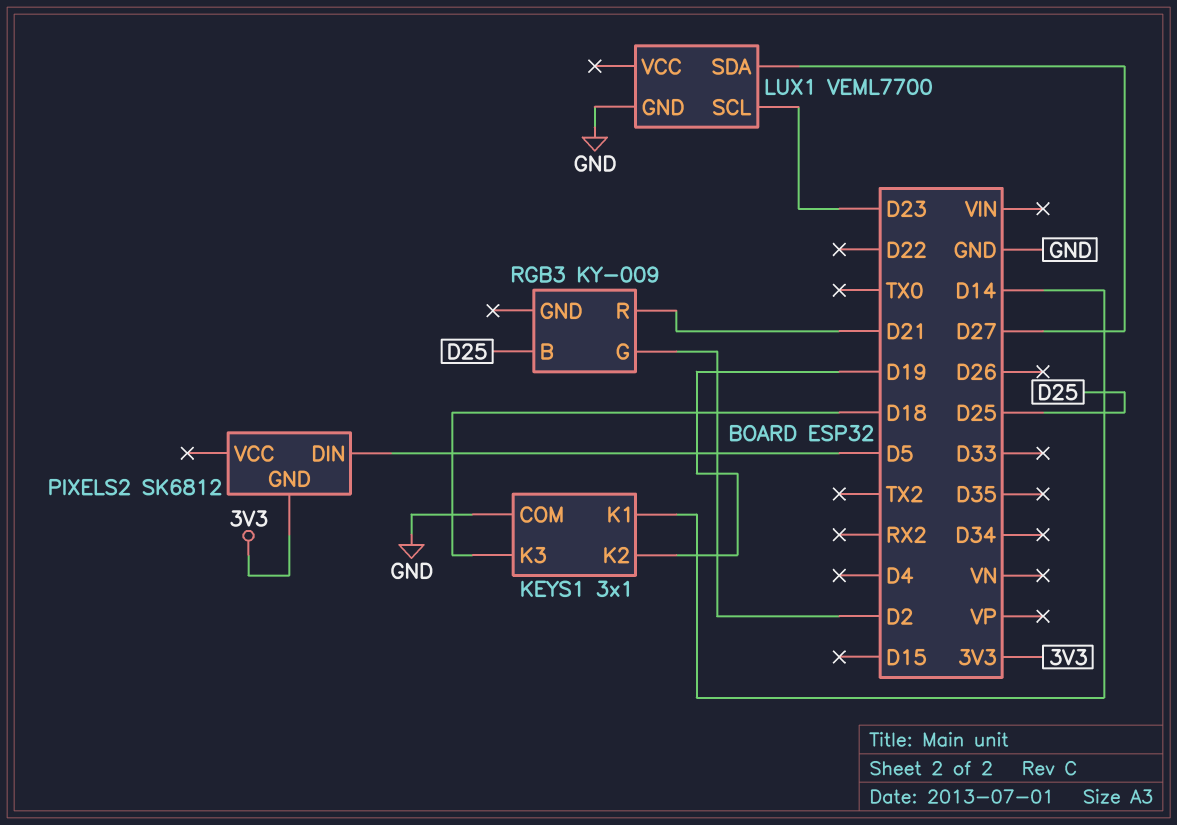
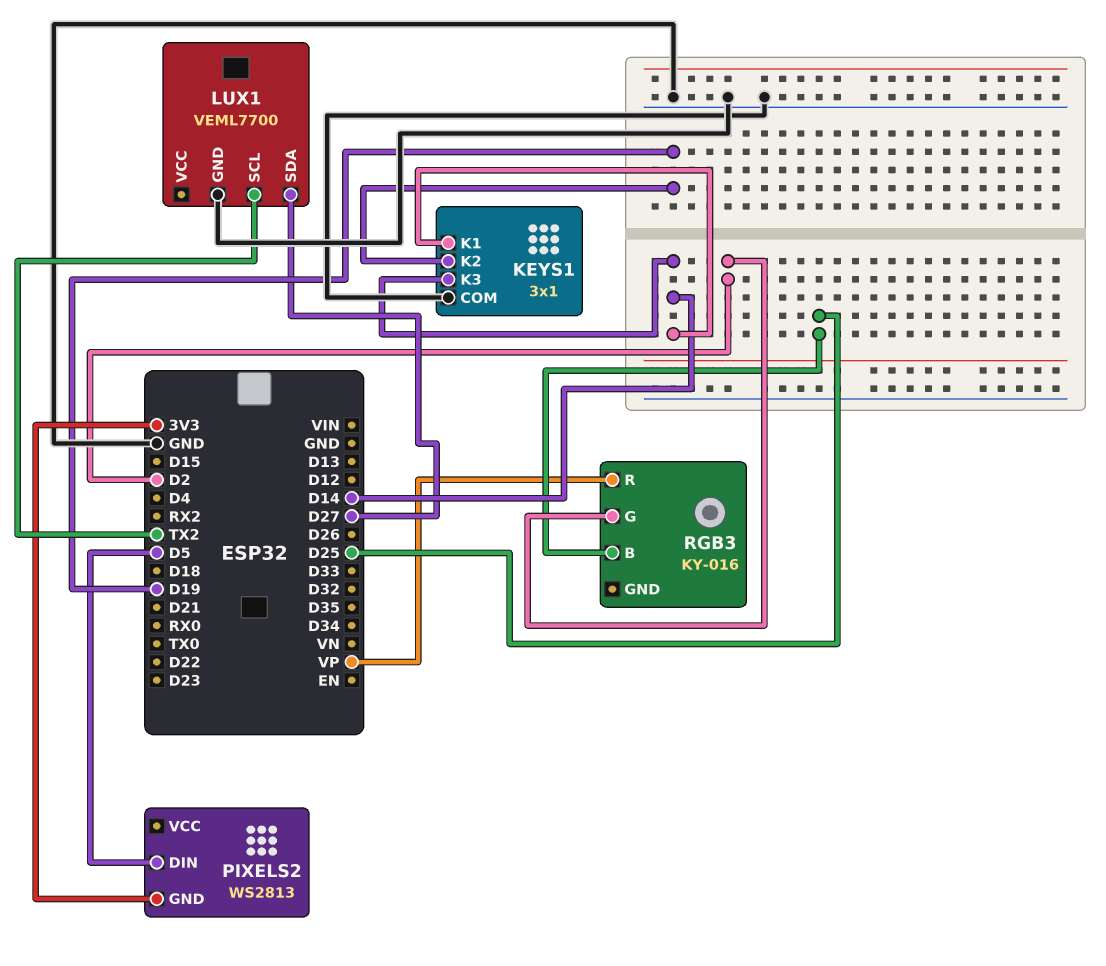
KEYS1 pin K3: D18 -> D14
LUX1 pin SCL: D23 -> TX2
PIXELS2: SK6812 -> WS2813
RGB3: KY-009 -> KY-016
RGB3 pin R: D21 -> VP

